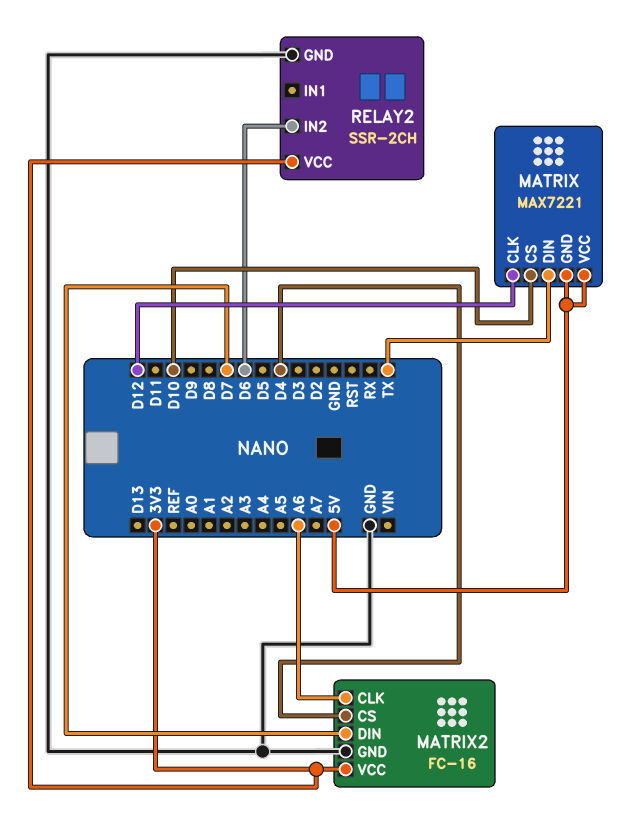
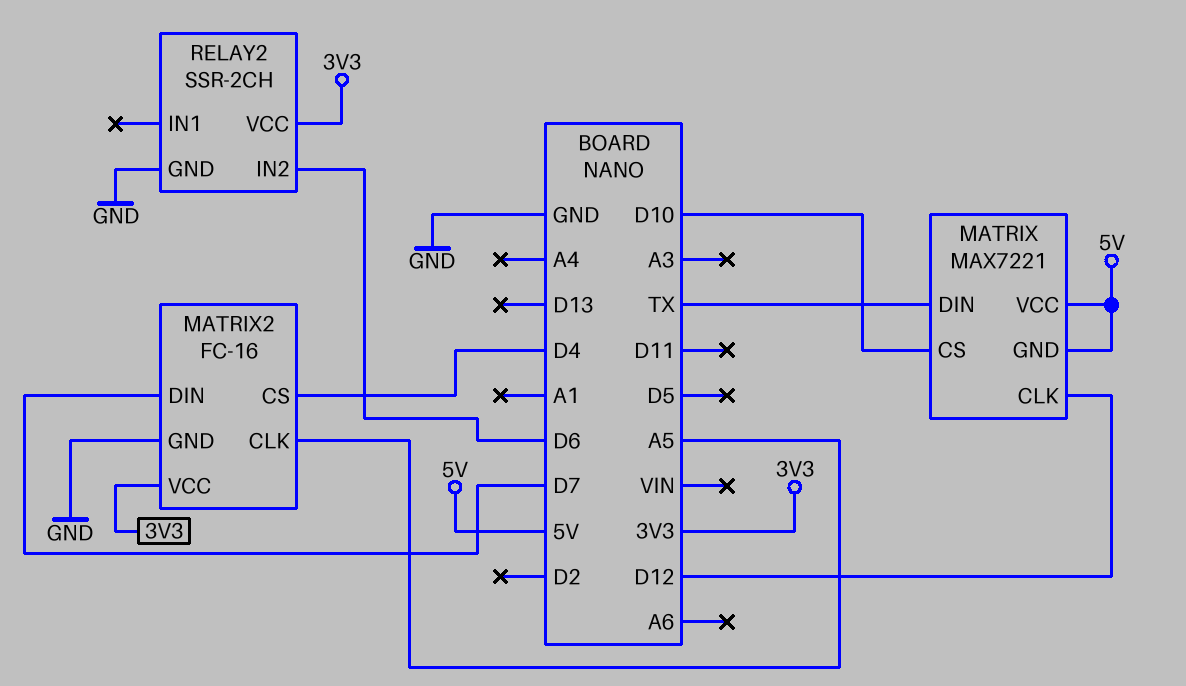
MATRIX2 pin CLK: A6 -> A5

